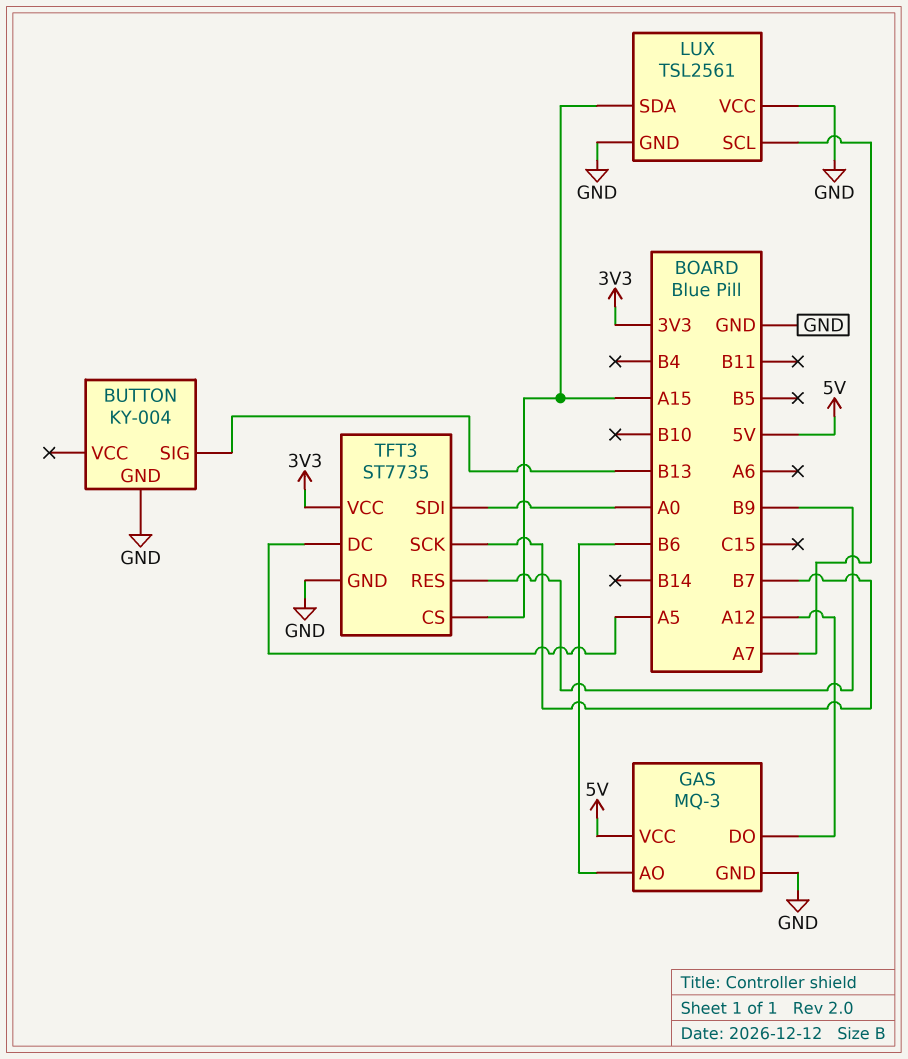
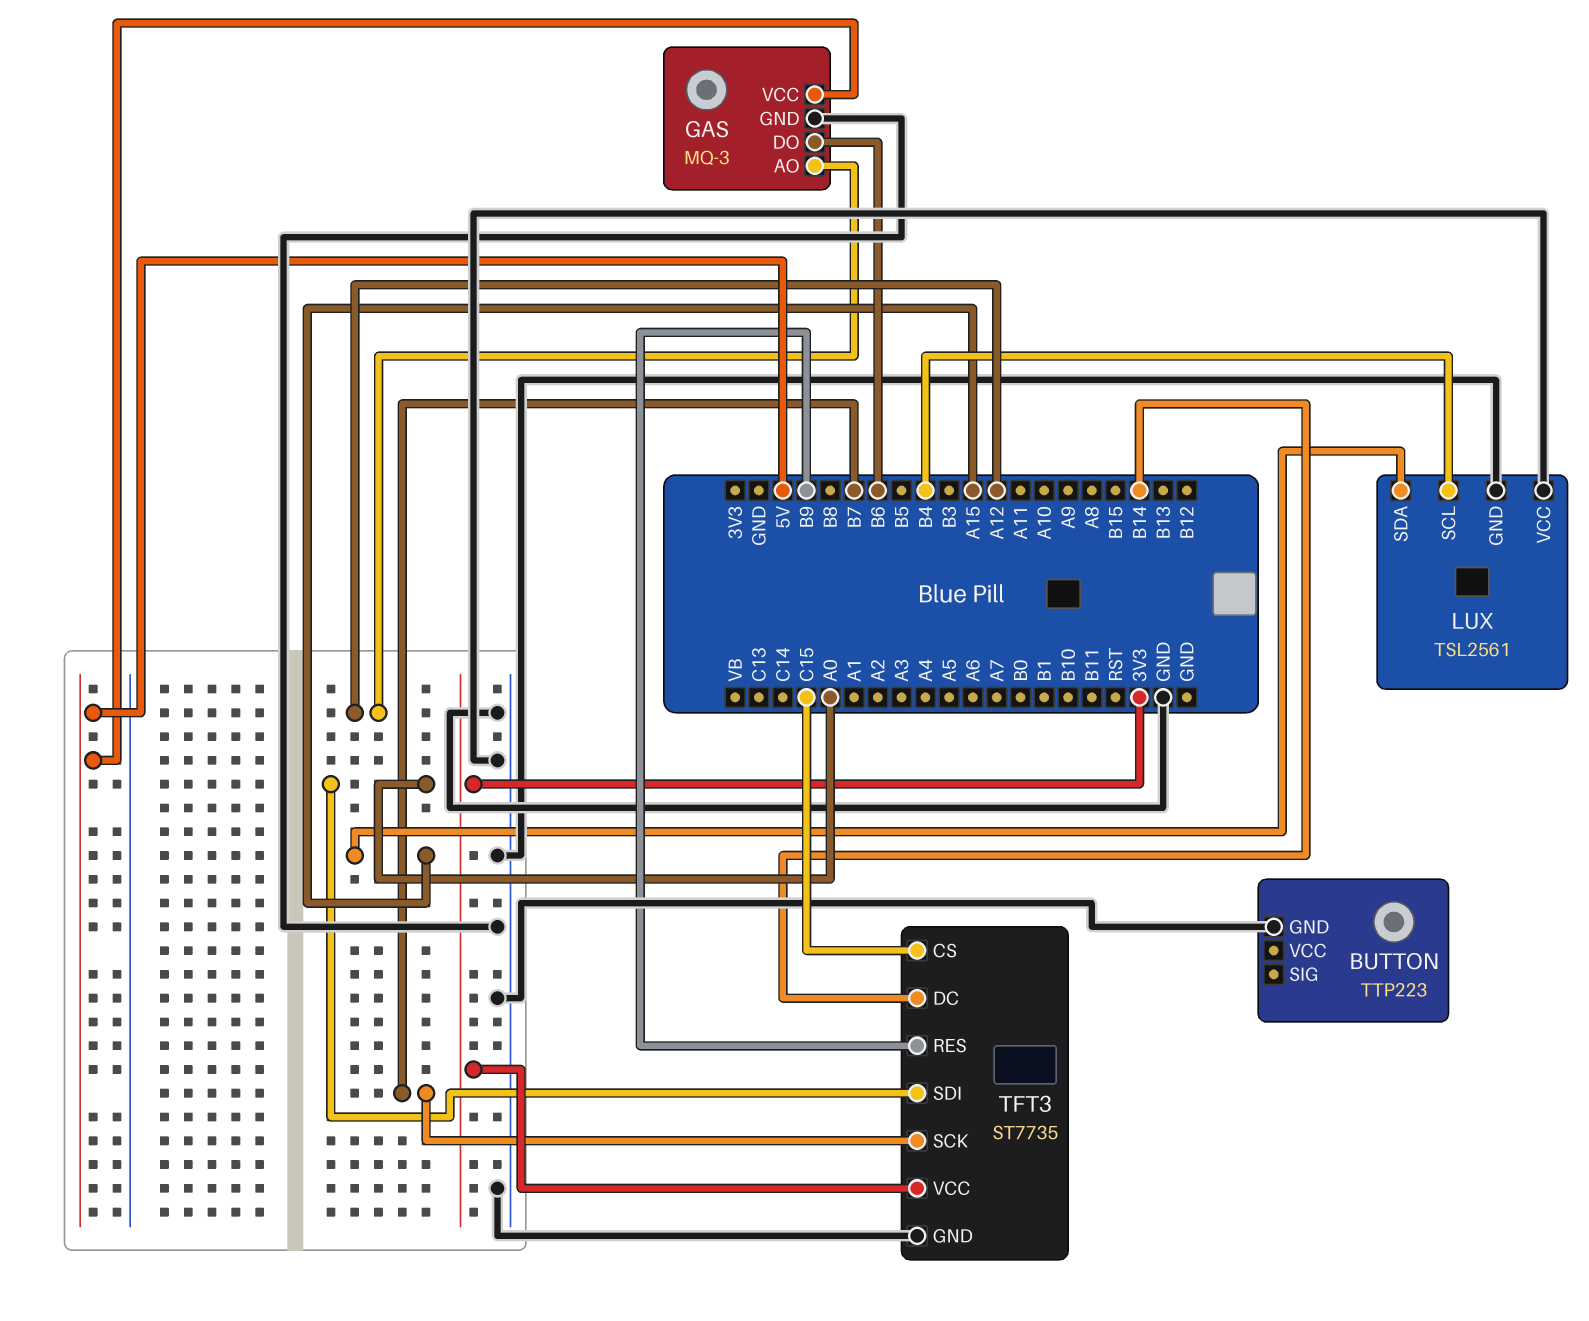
BUTTON: KY-004 -> TTP223
BUTTON pin SIG: B13 -> none
GAS pin AO: B6 -> A12
GAS pin DO: A12 -> B6
LUX pin SCL: A7 -> B4
TFT3 pin CS: A15 -> C15
TFT3 pin DC: A5 -> B14

